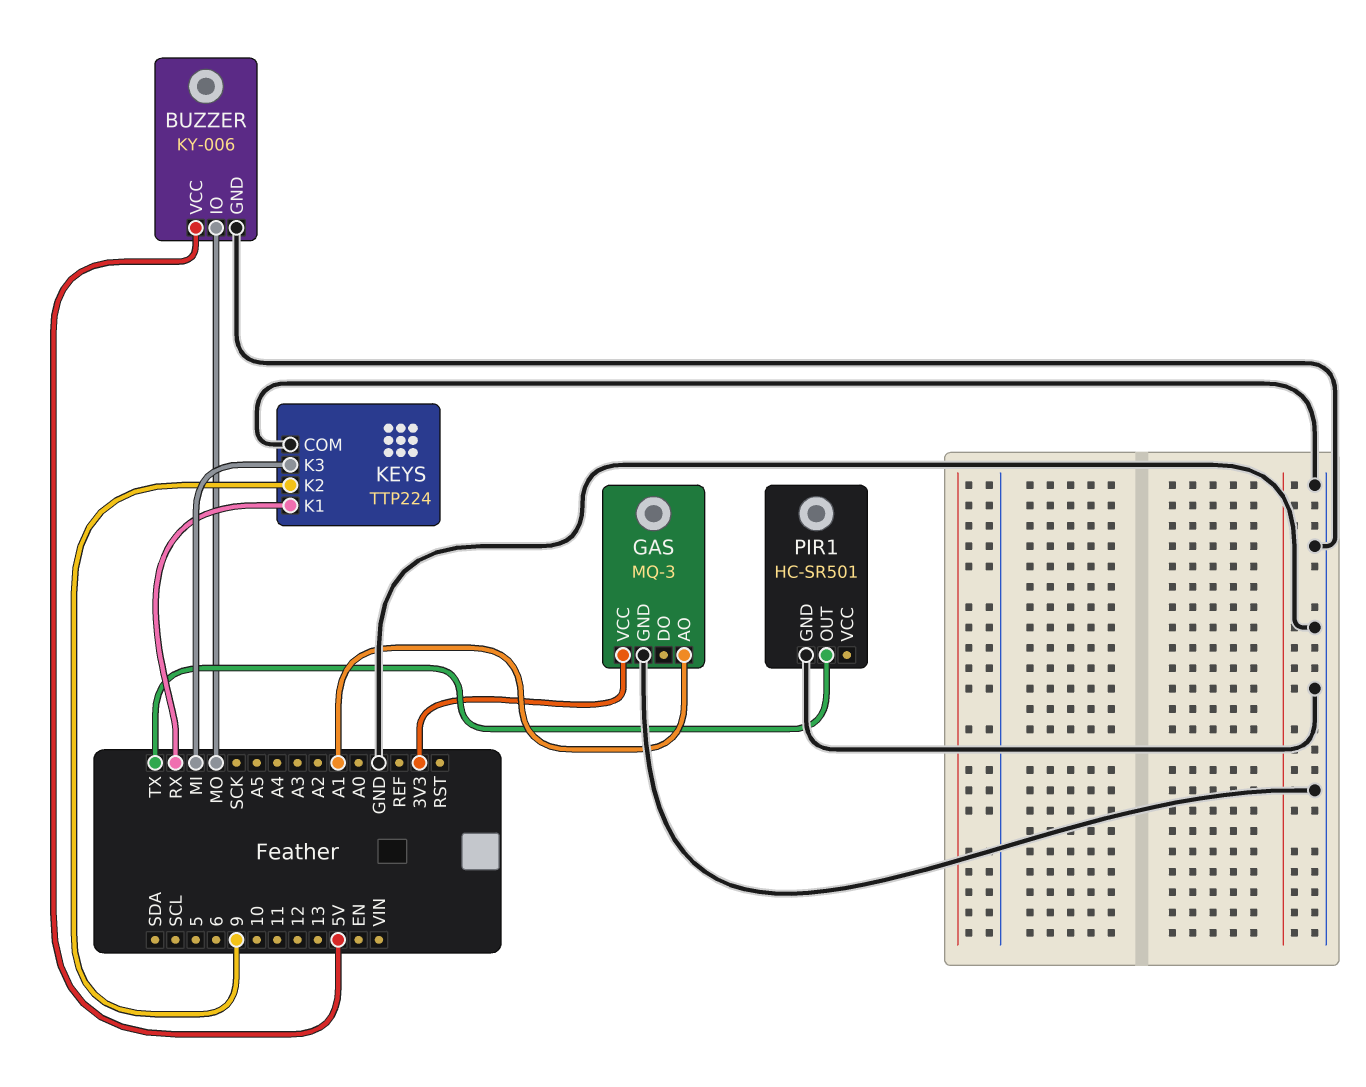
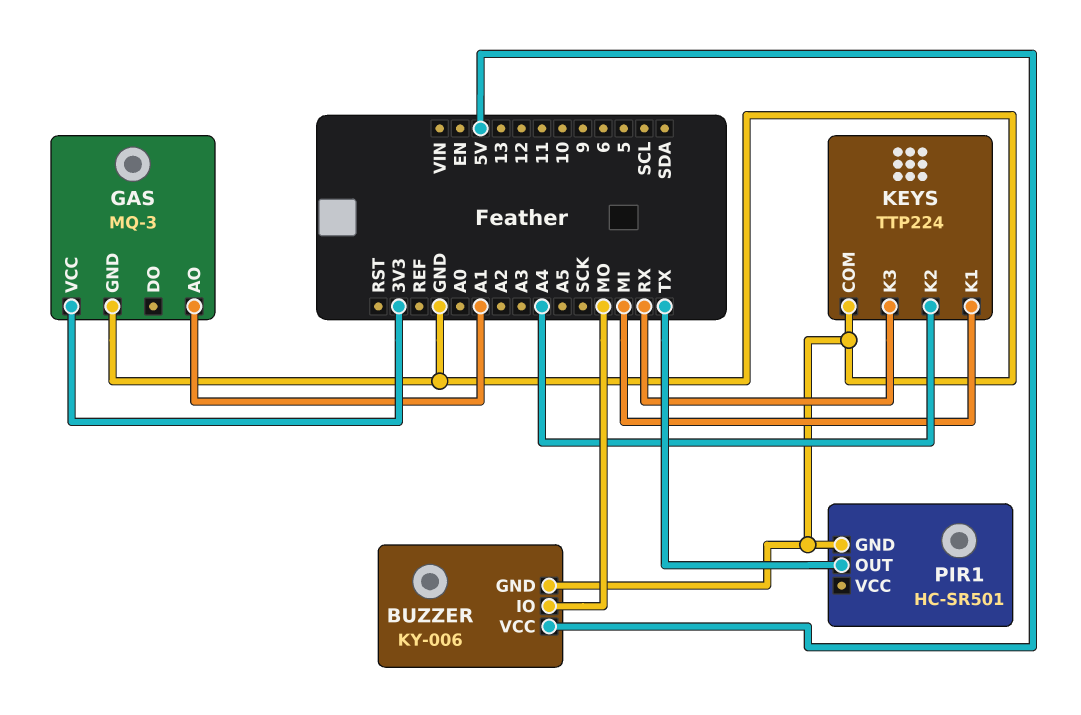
KEYS pin K1: RX -> MI
KEYS pin K2: 9 -> A4
KEYS pin K3: MI -> RX

